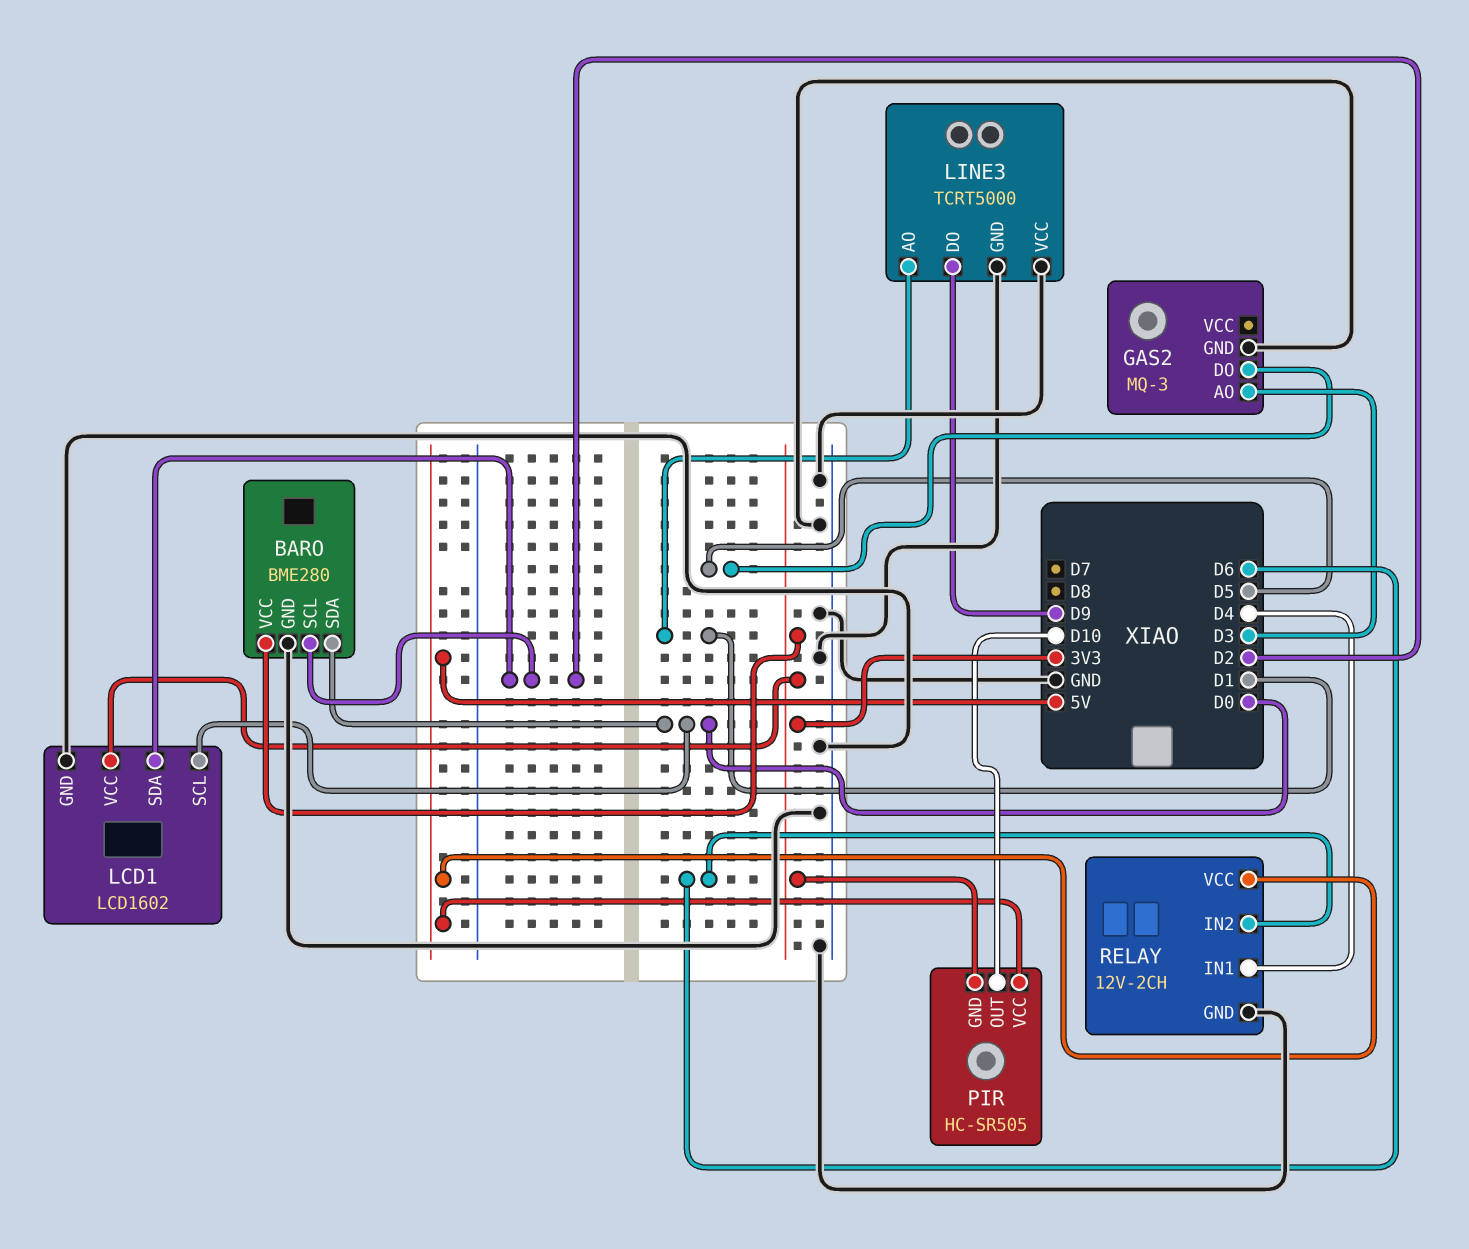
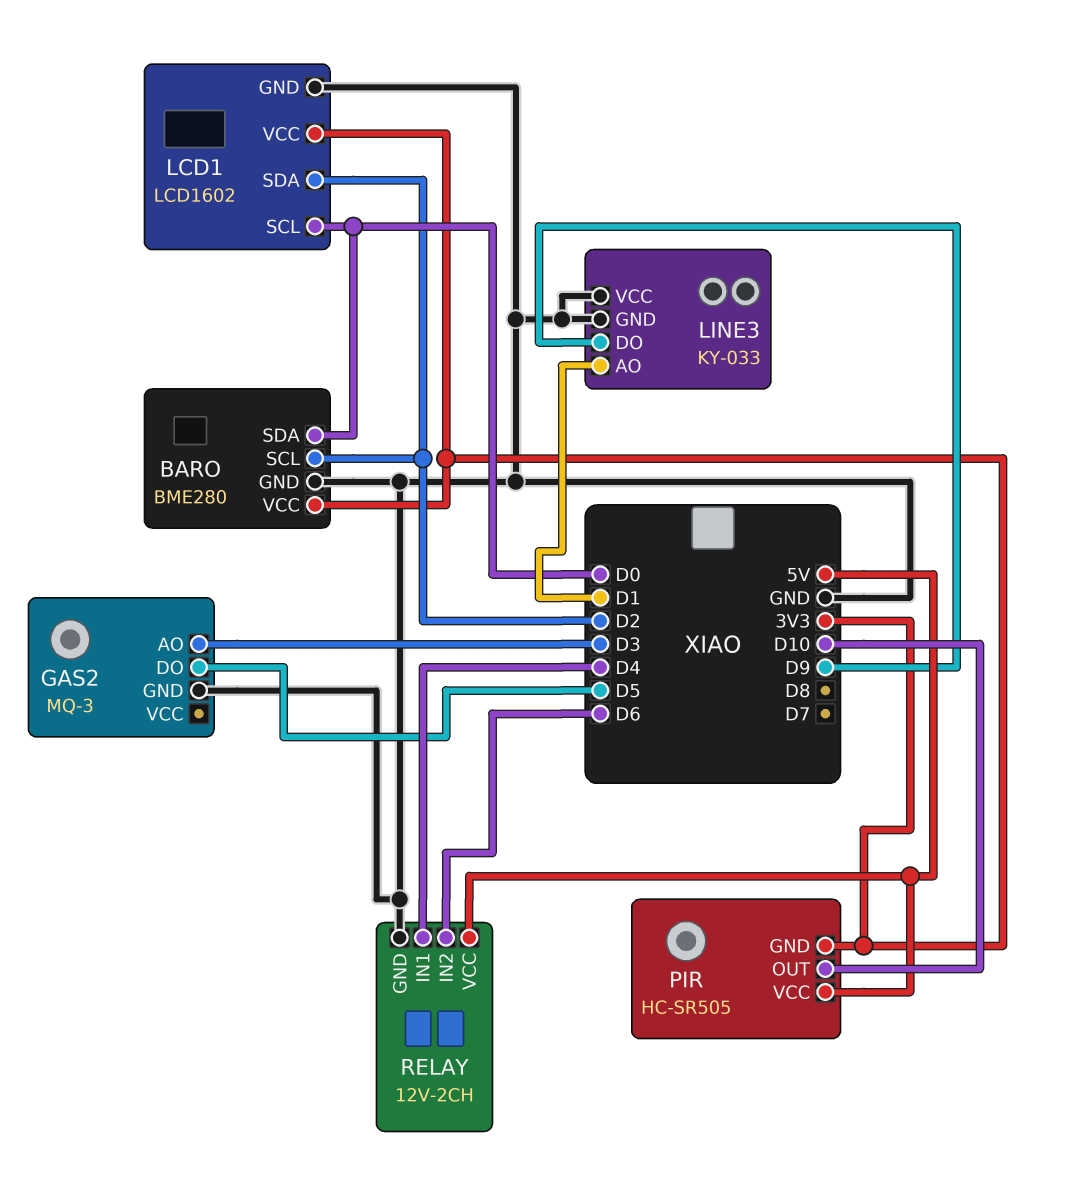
LINE3: TCRT5000 -> KY-033

